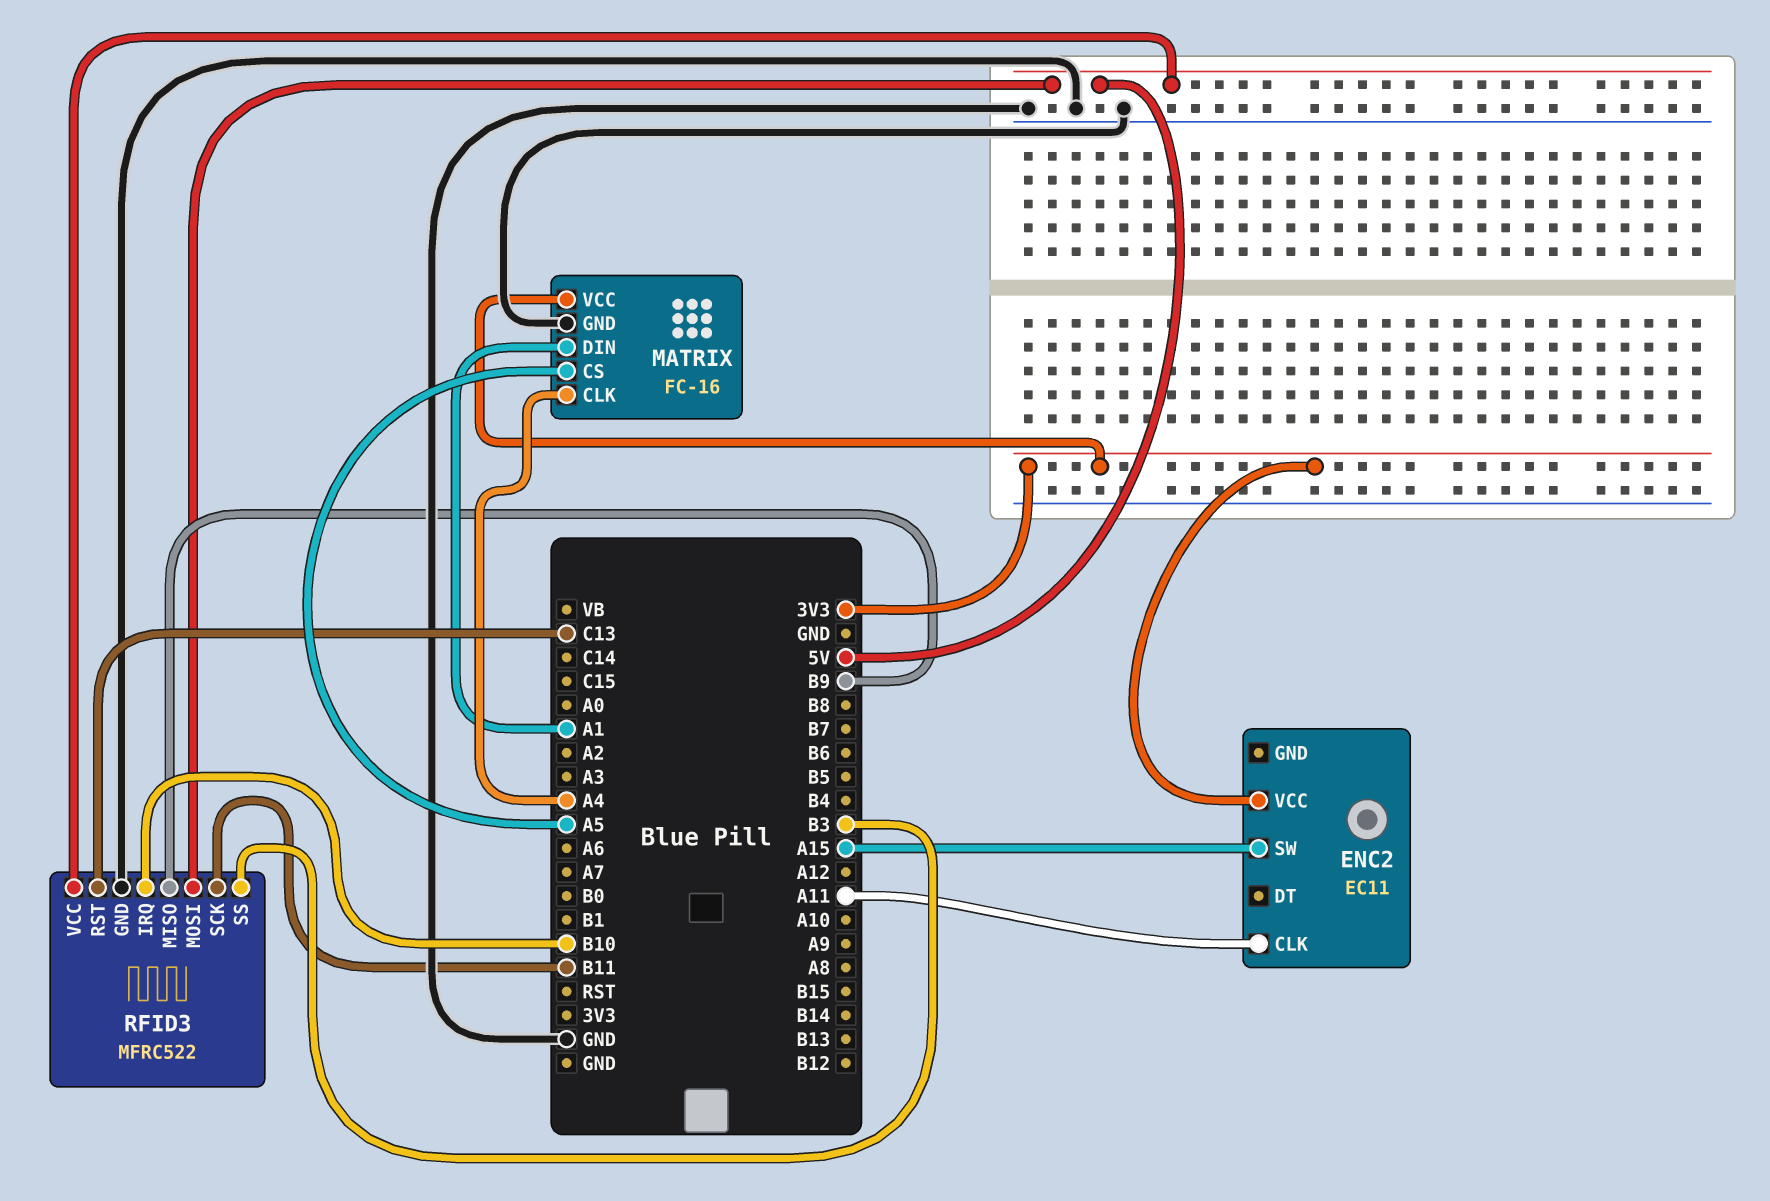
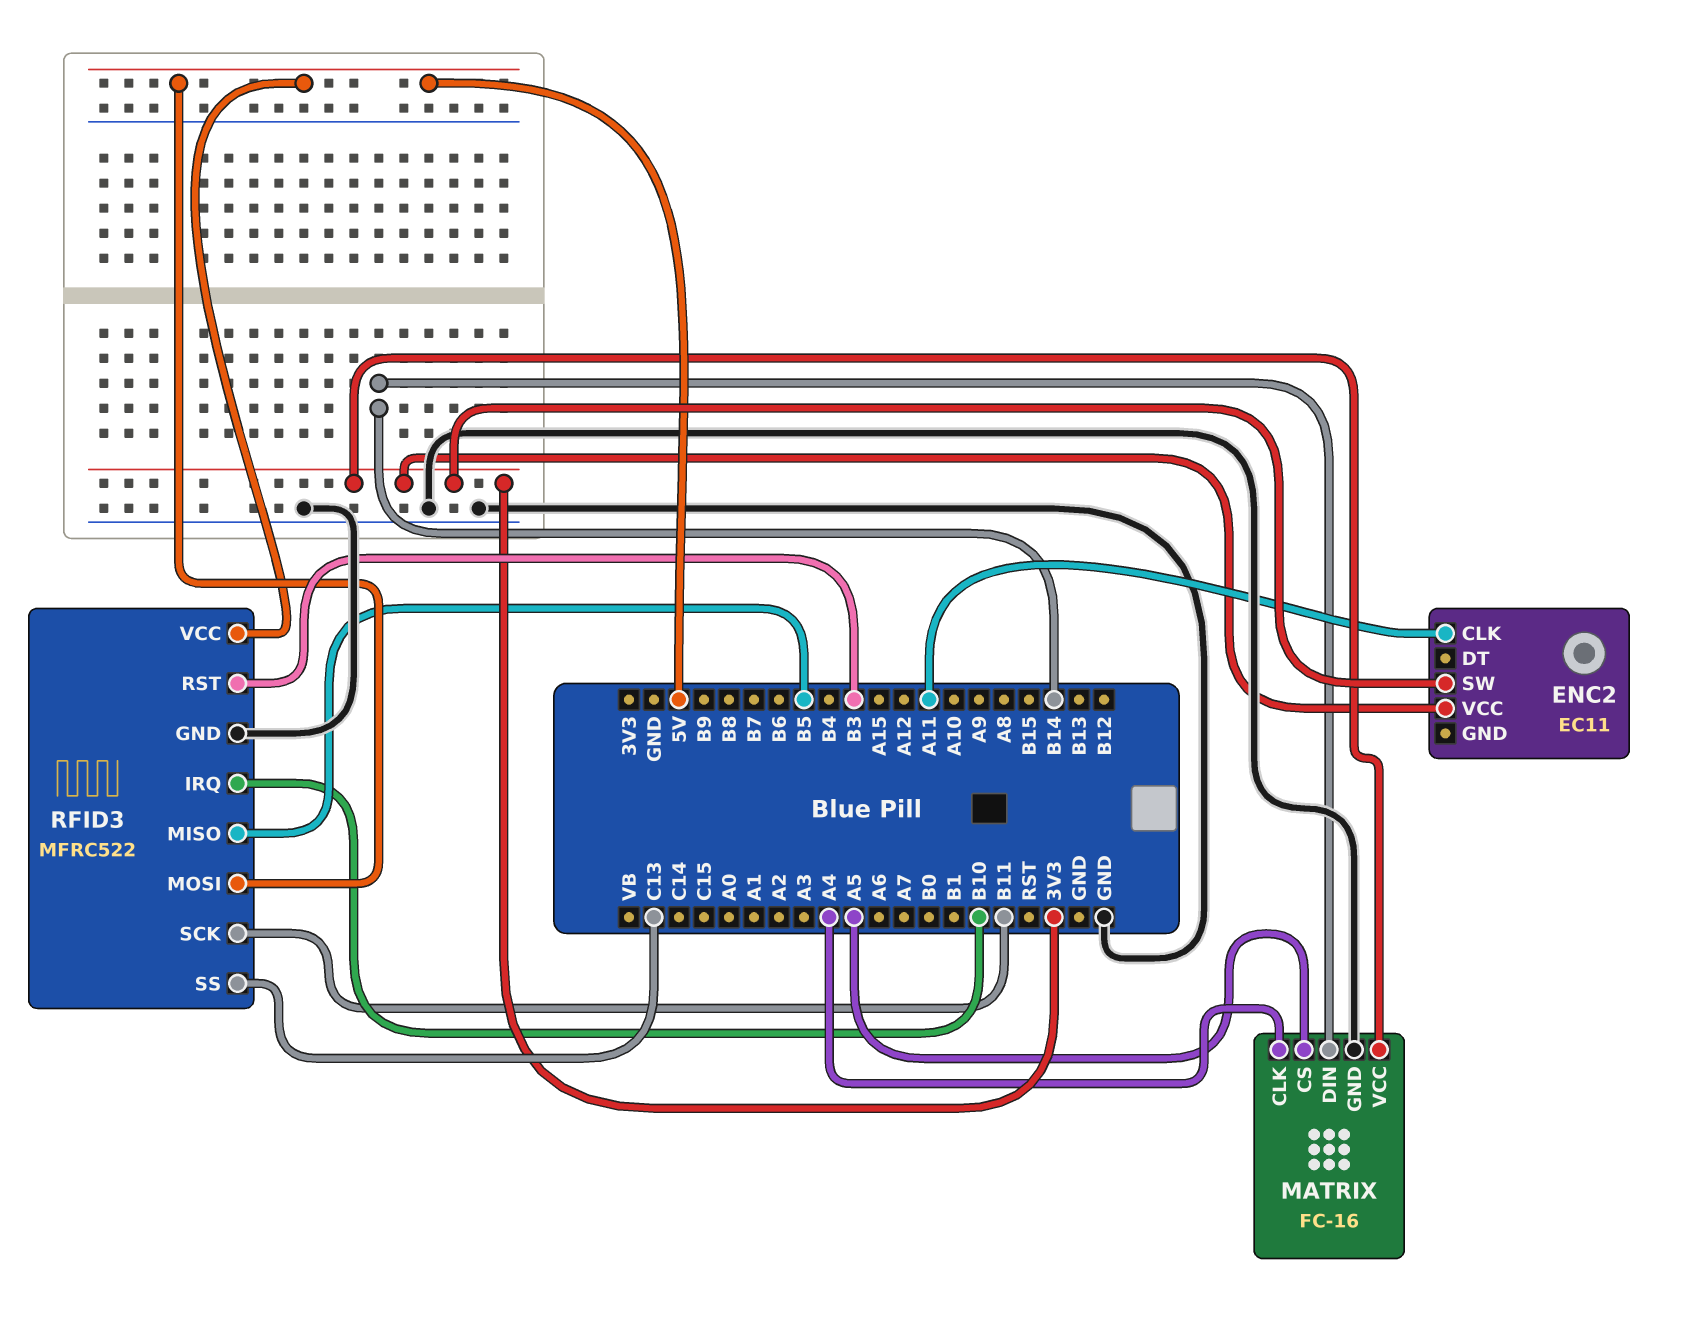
ENC2 pin SW: A15 -> 3V3
MATRIX pin DIN: A1 -> B14
RFID3 pin MISO: B9 -> B5
RFID3 pin RST: C13 -> B3
RFID3 pin SS: B3 -> C13

